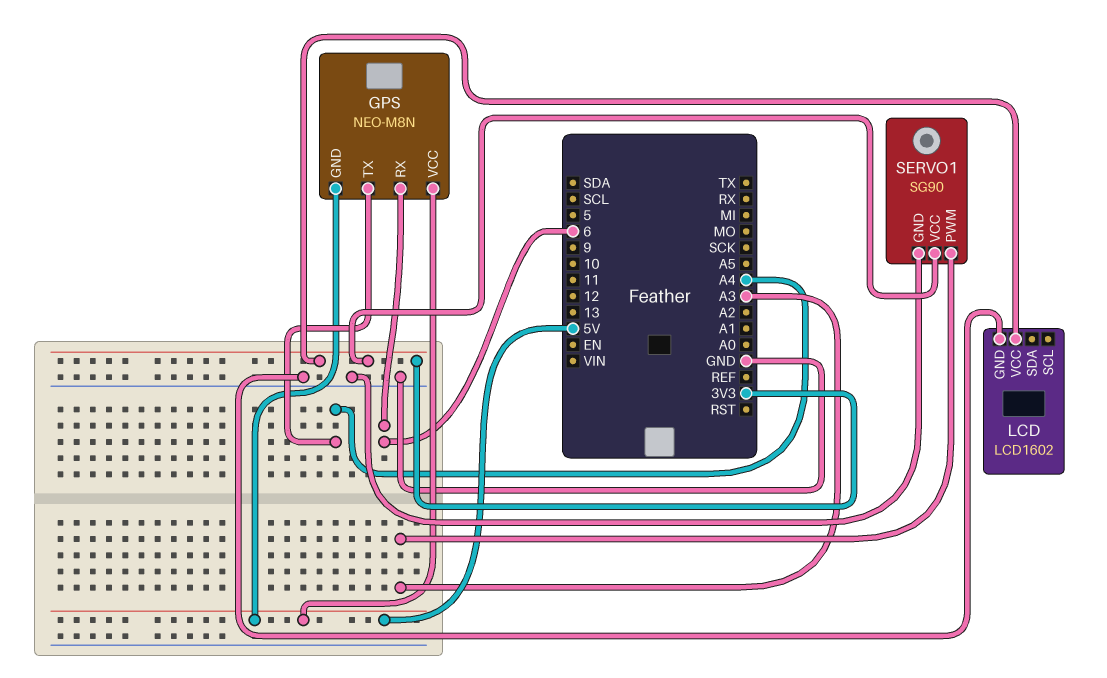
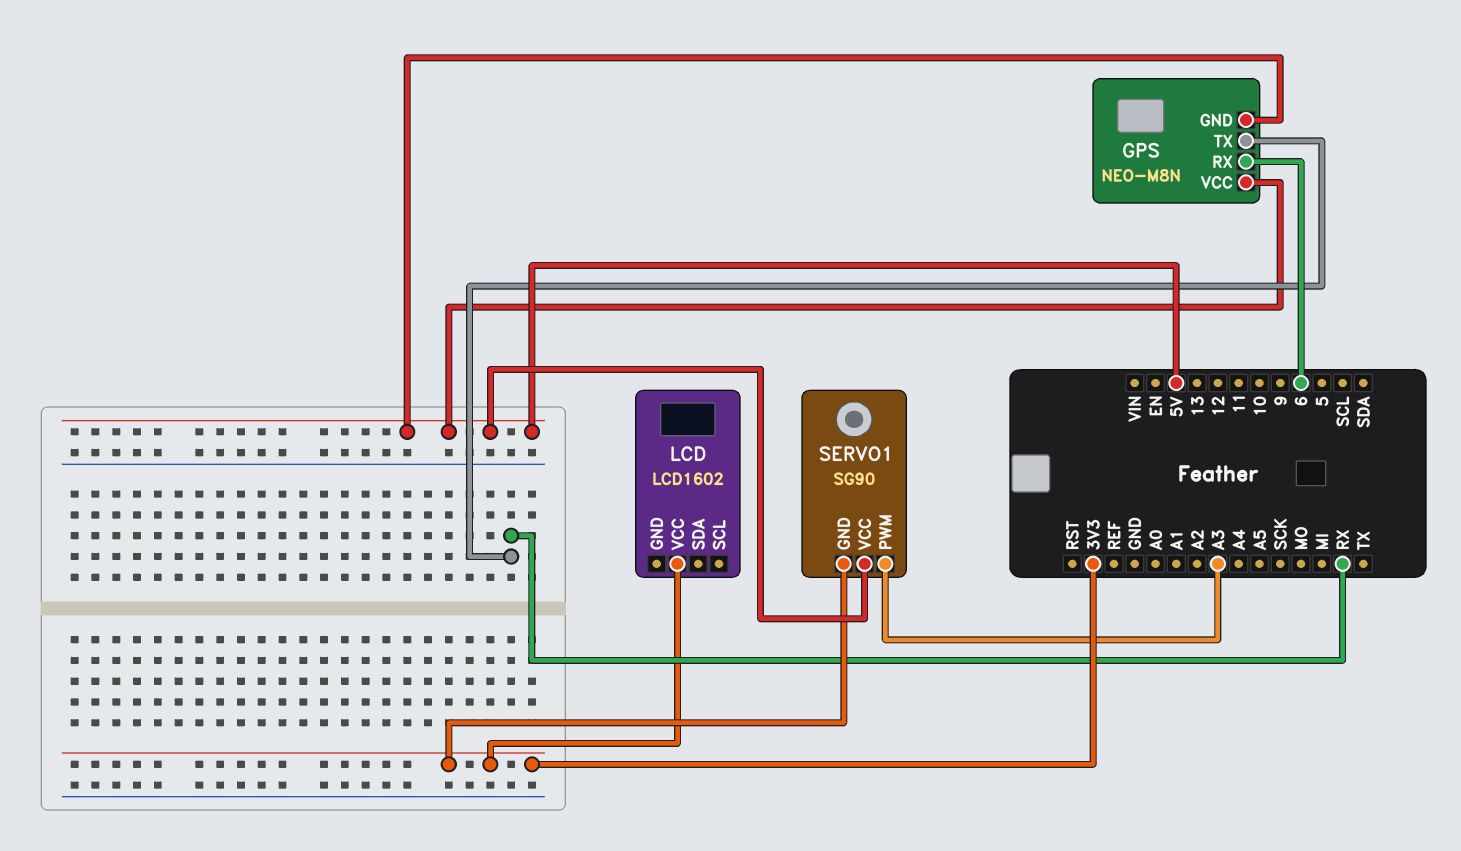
GPS pin TX: A4 -> RX
LCD pin GND: GND -> none
SERVO1 pin GND: GND -> 3V3
SERVO1 pin VCC: 3V3 -> 5V

